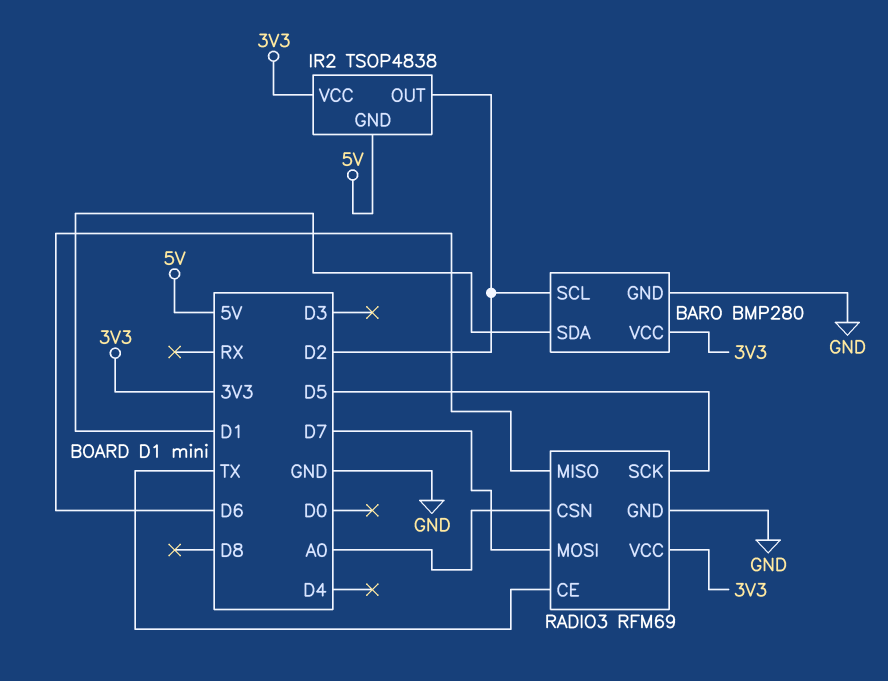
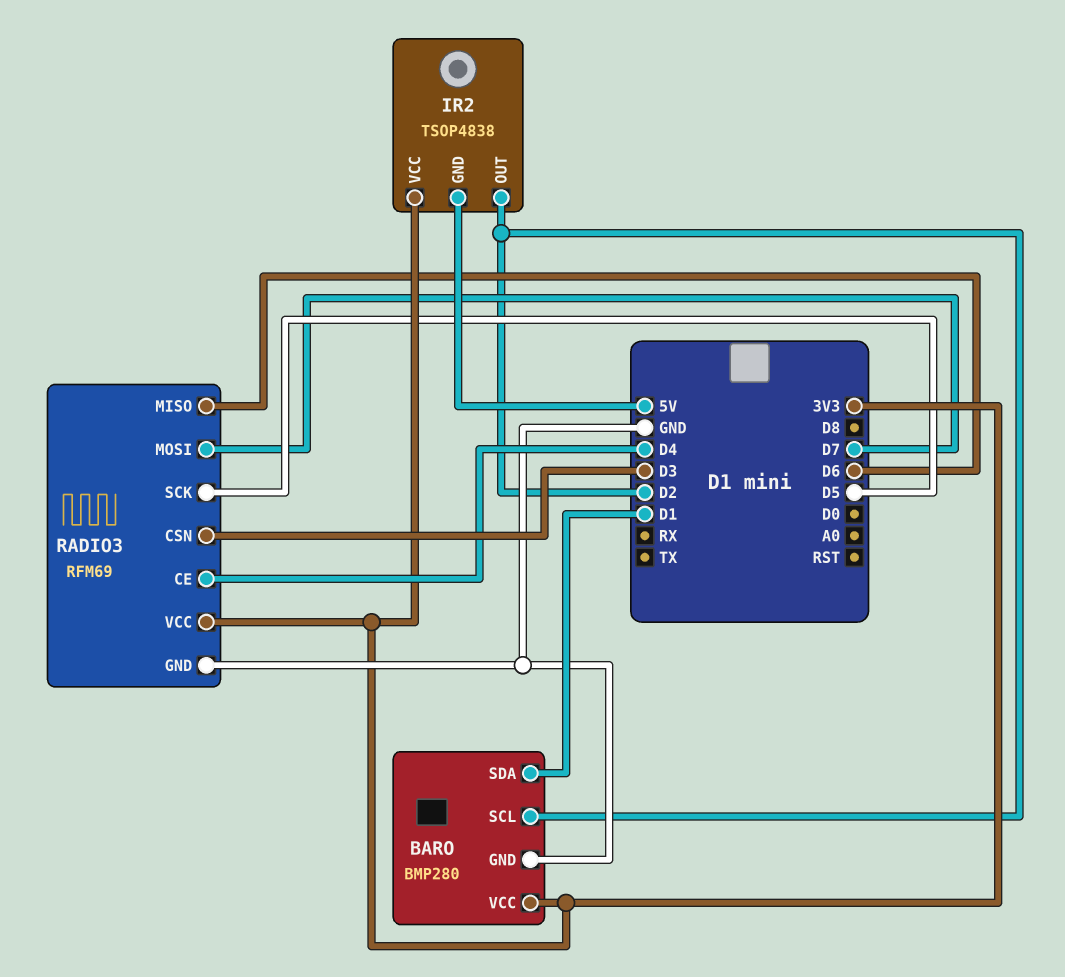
RADIO3 pin CE: TX -> D4
RADIO3 pin CSN: A0 -> D3

